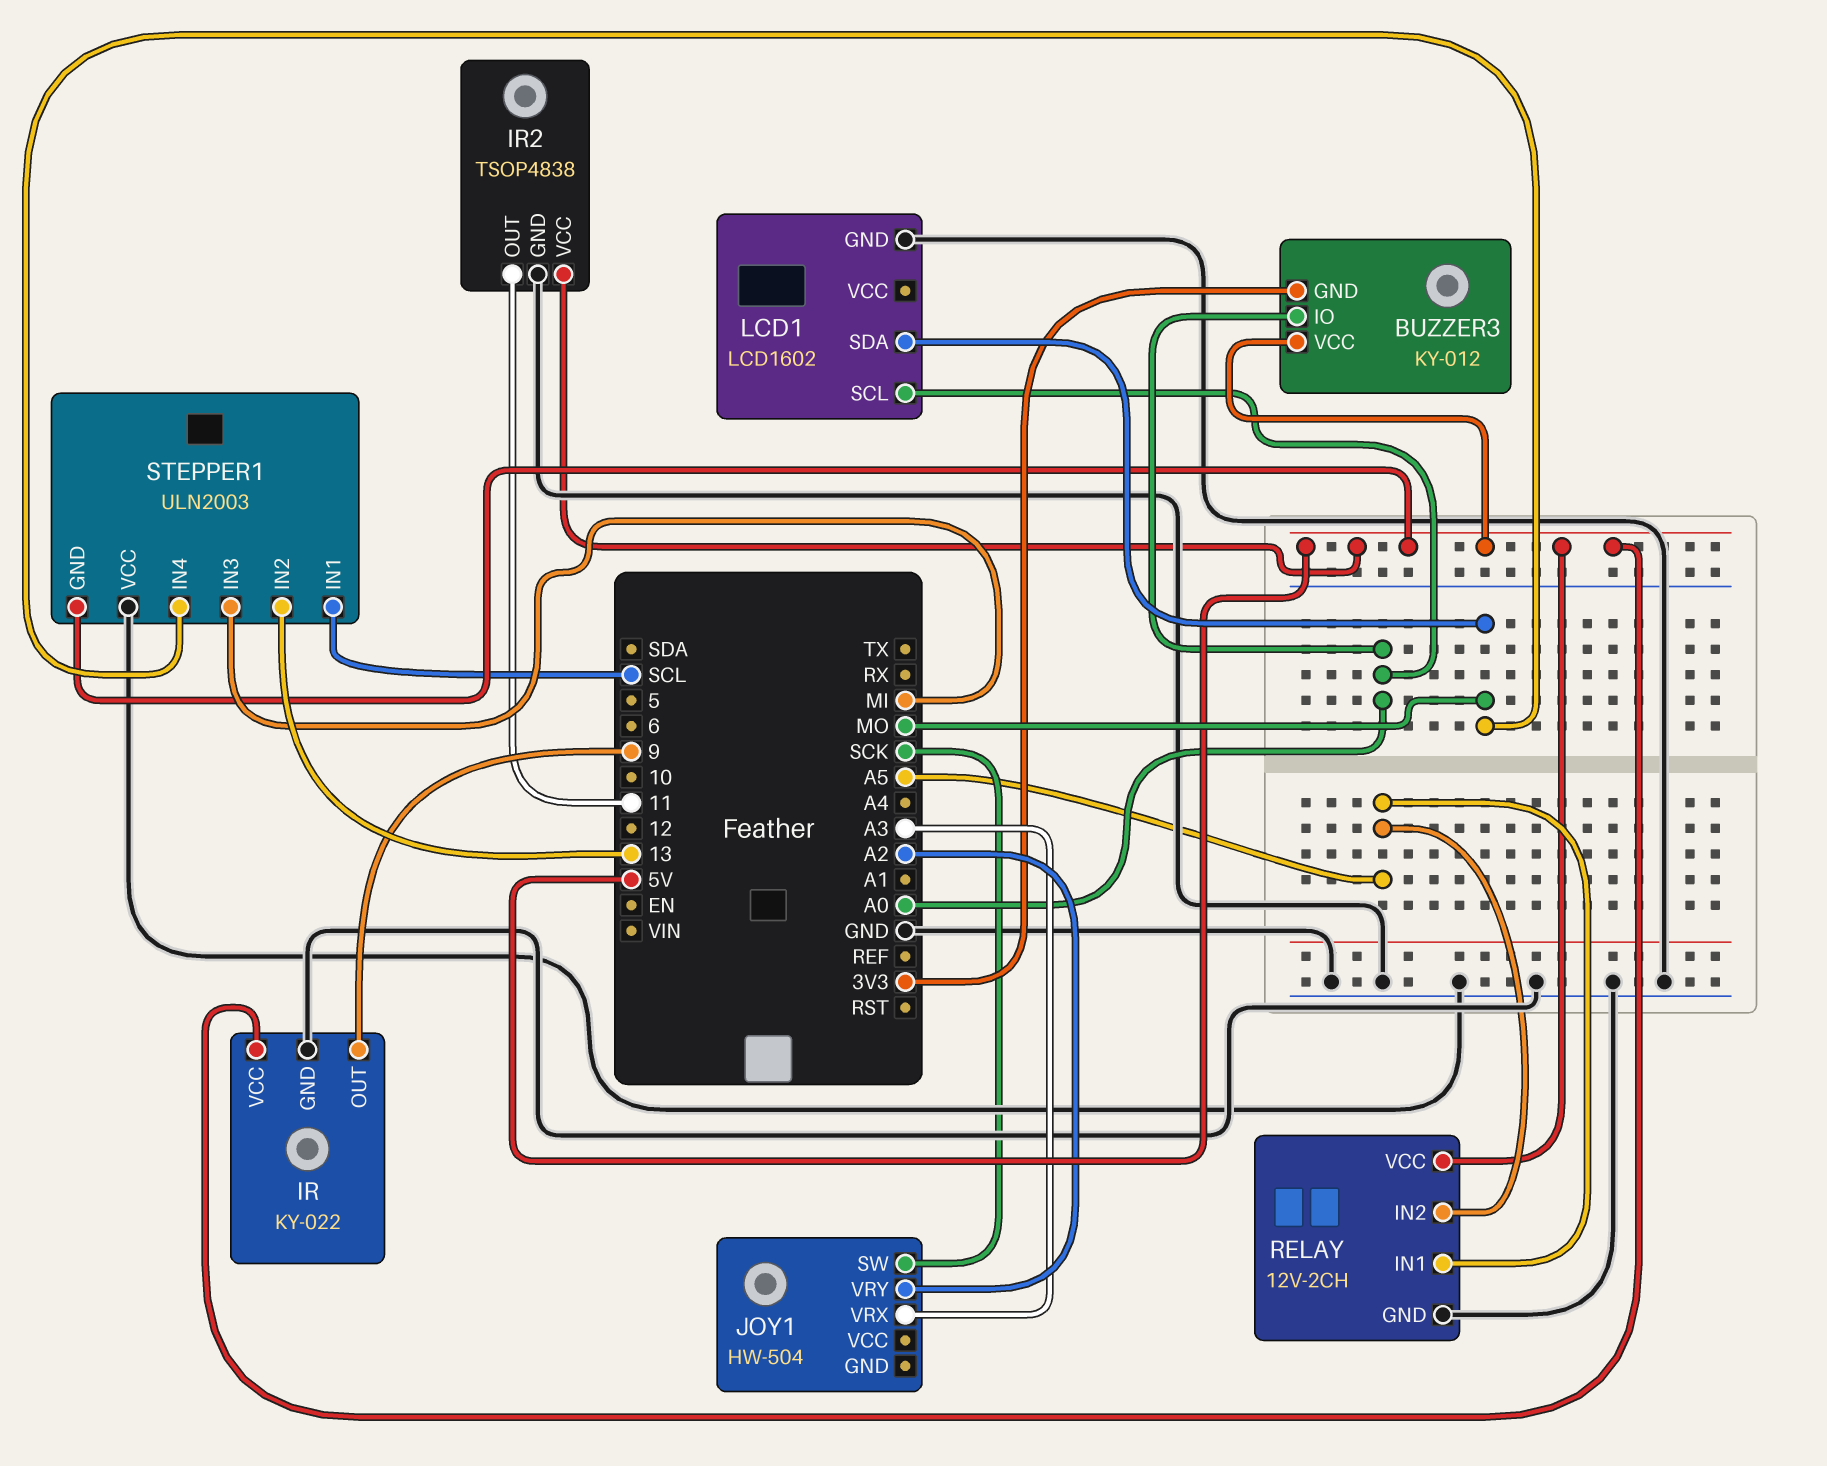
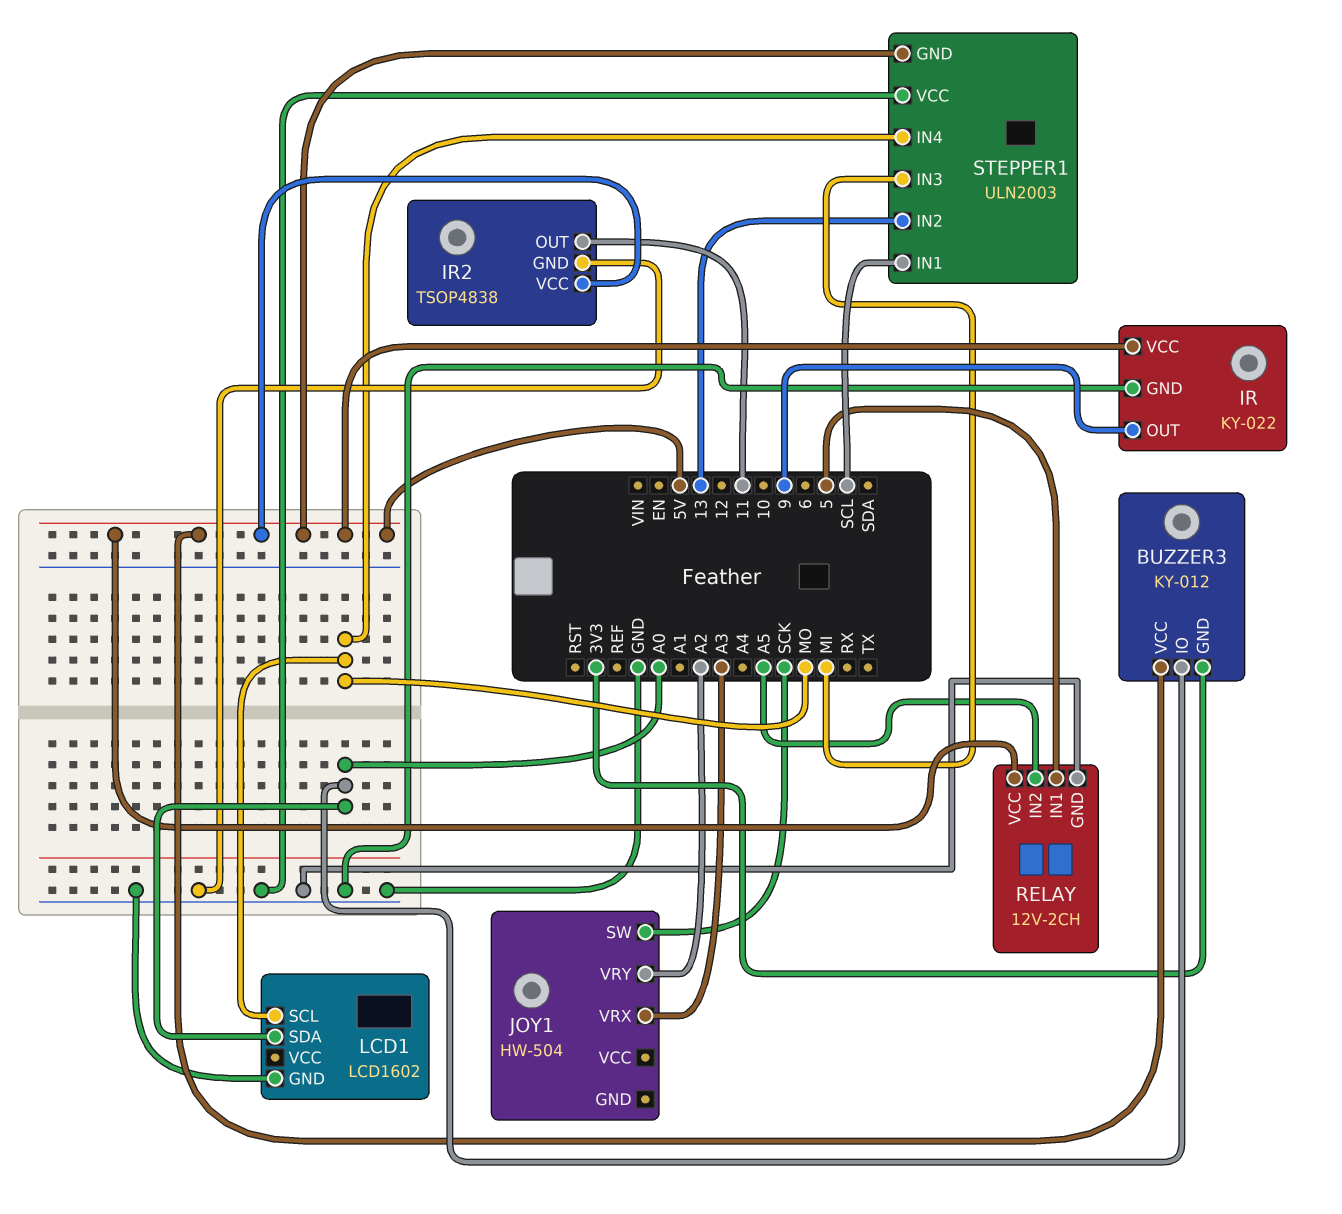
LCD1 pin SCL: A0 -> MO
LCD1 pin SDA: MO -> A0
RELAY pin IN1: A5 -> 5

